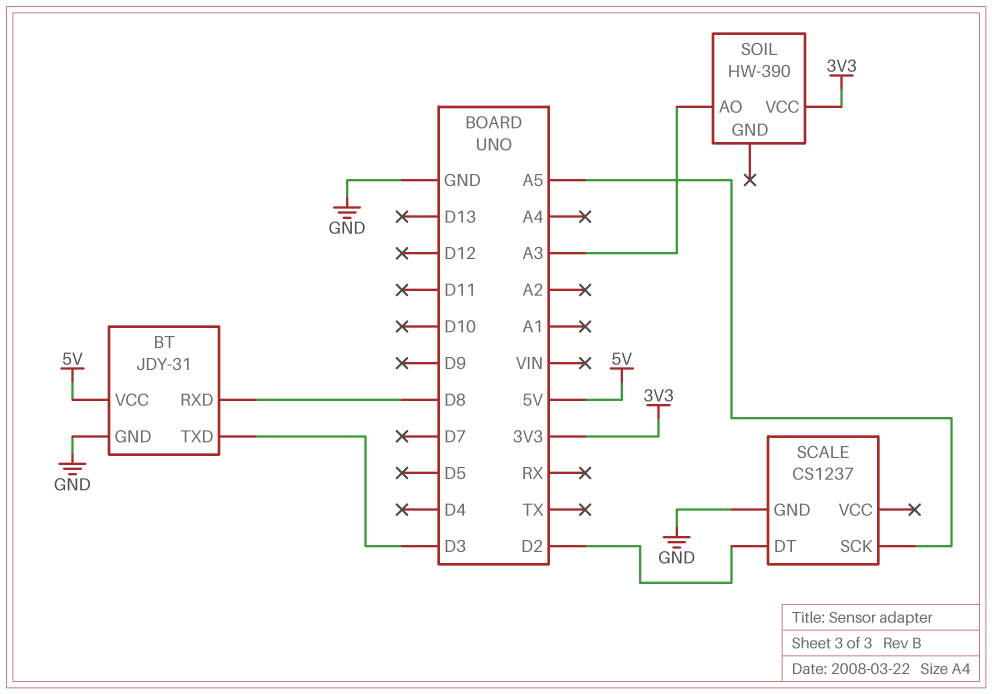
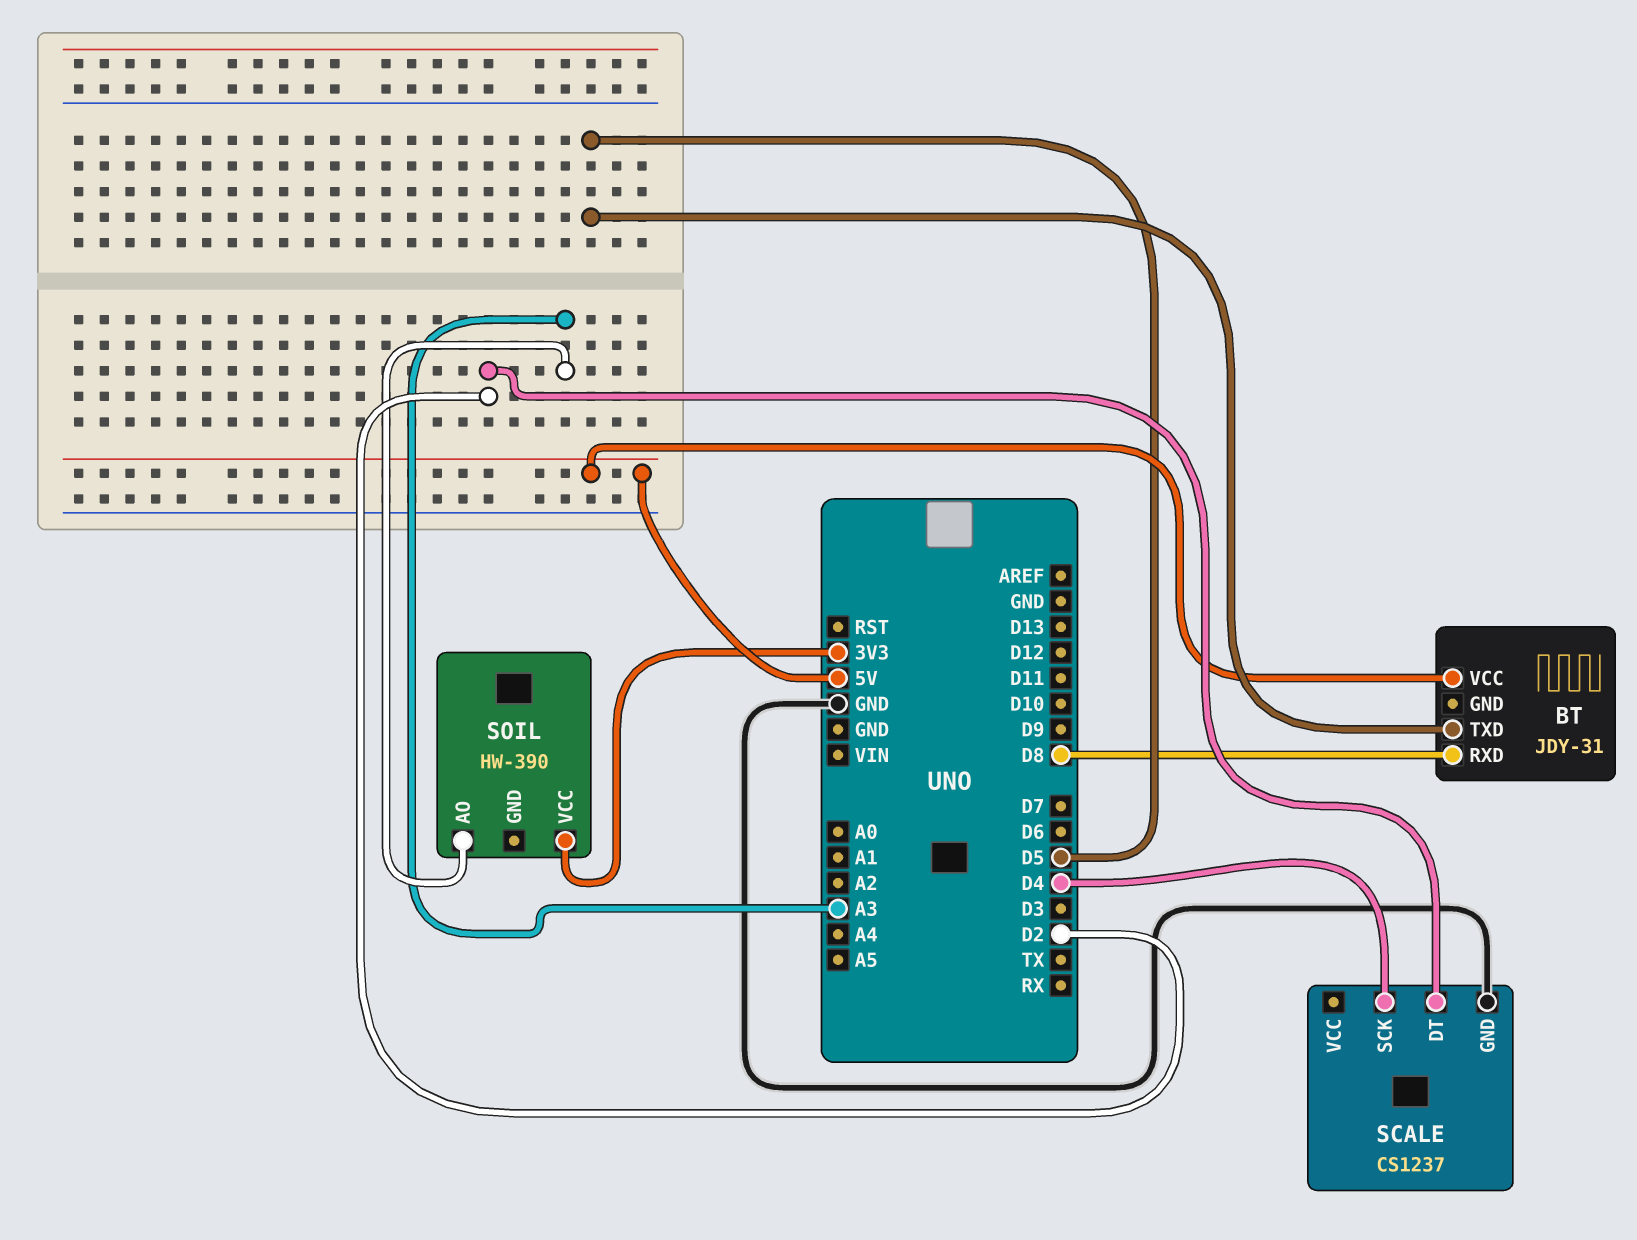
BT pin GND: GND -> none
BT pin TXD: D3 -> D5
SCALE pin SCK: A5 -> D4

